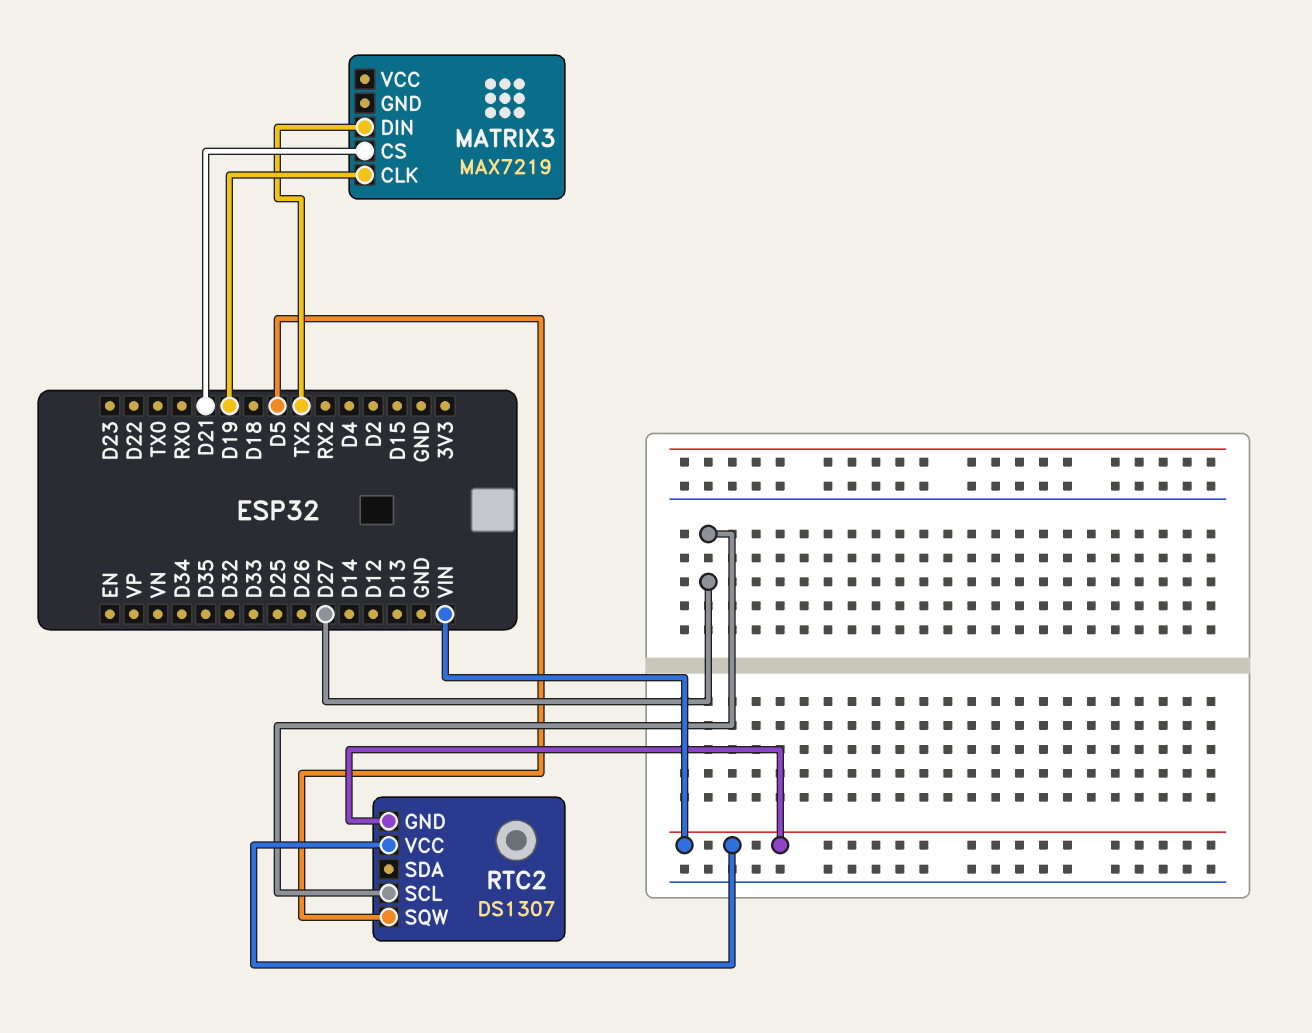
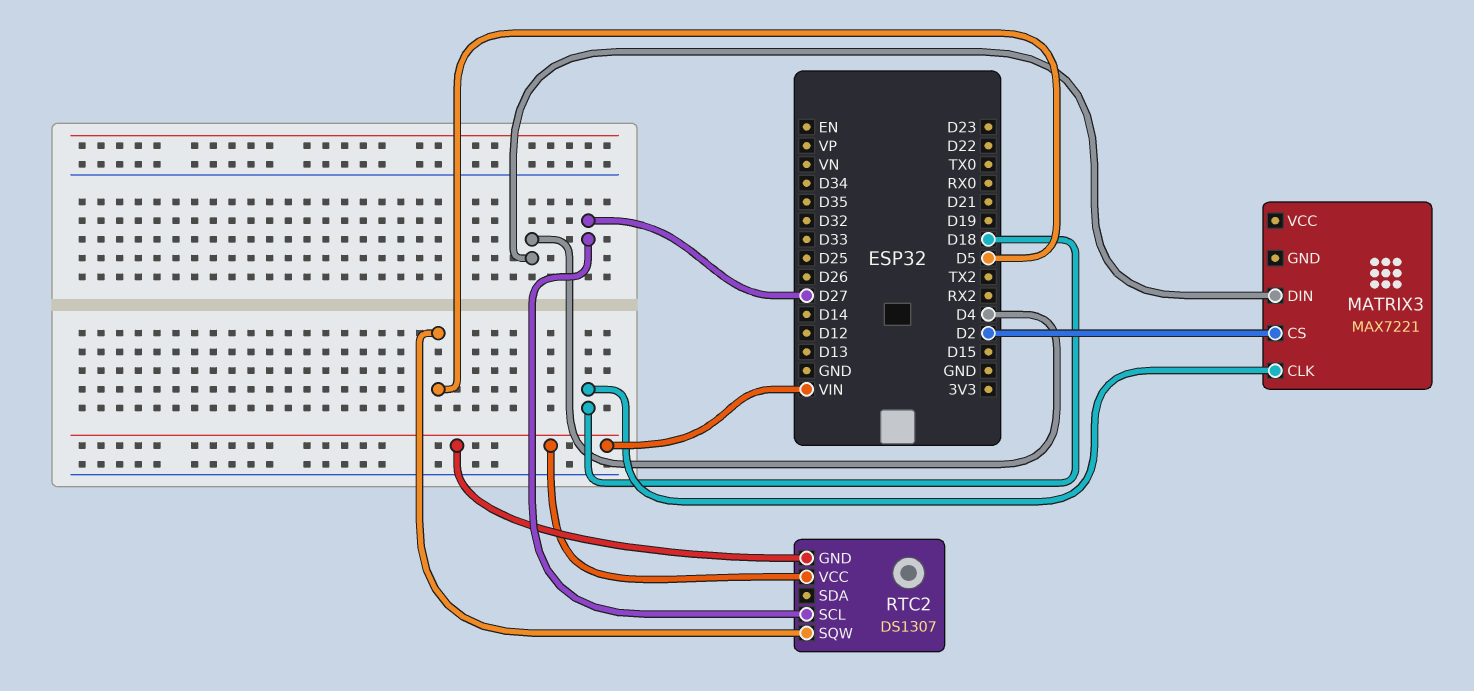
MATRIX3: MAX7219 -> MAX7221
MATRIX3 pin CLK: D19 -> D18
MATRIX3 pin CS: D21 -> D2
MATRIX3 pin DIN: TX2 -> D4

